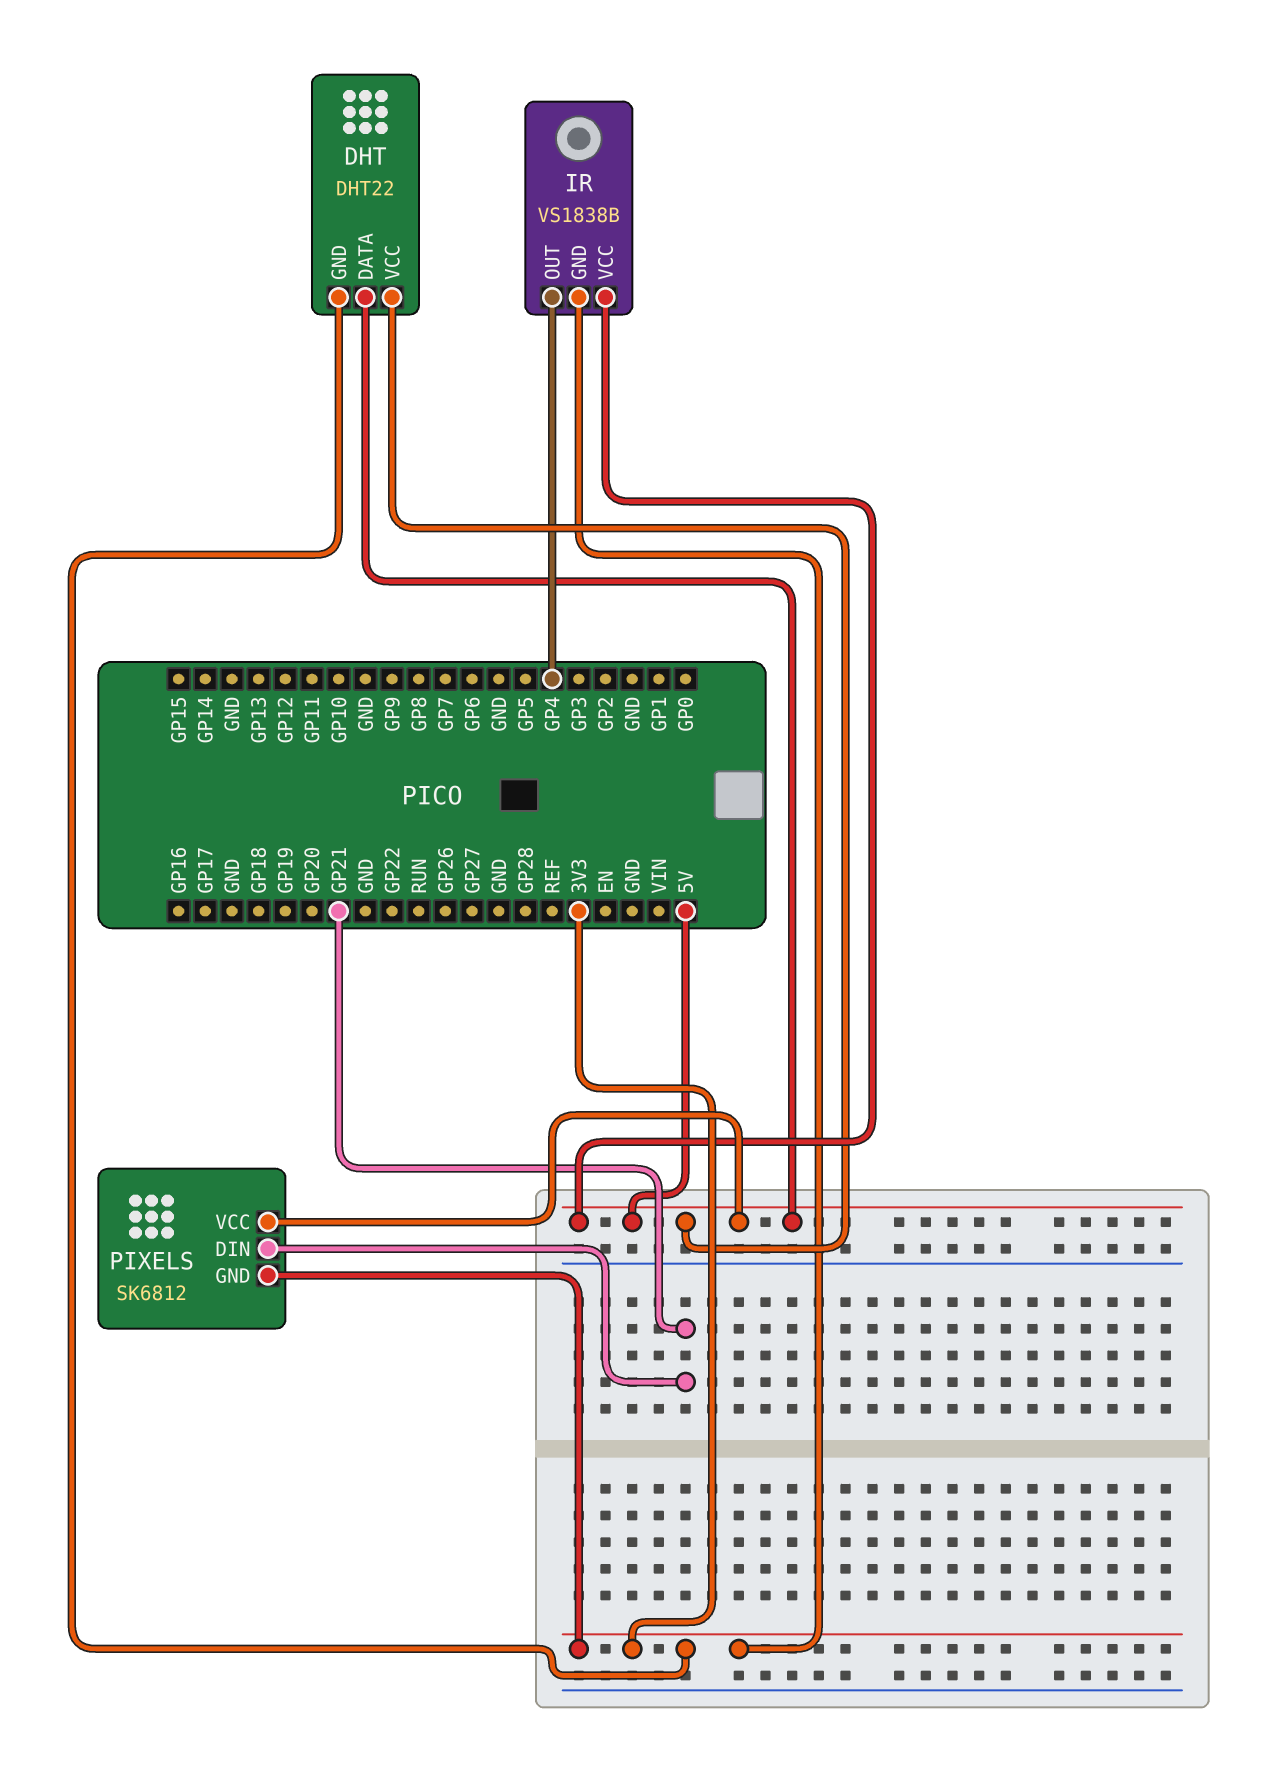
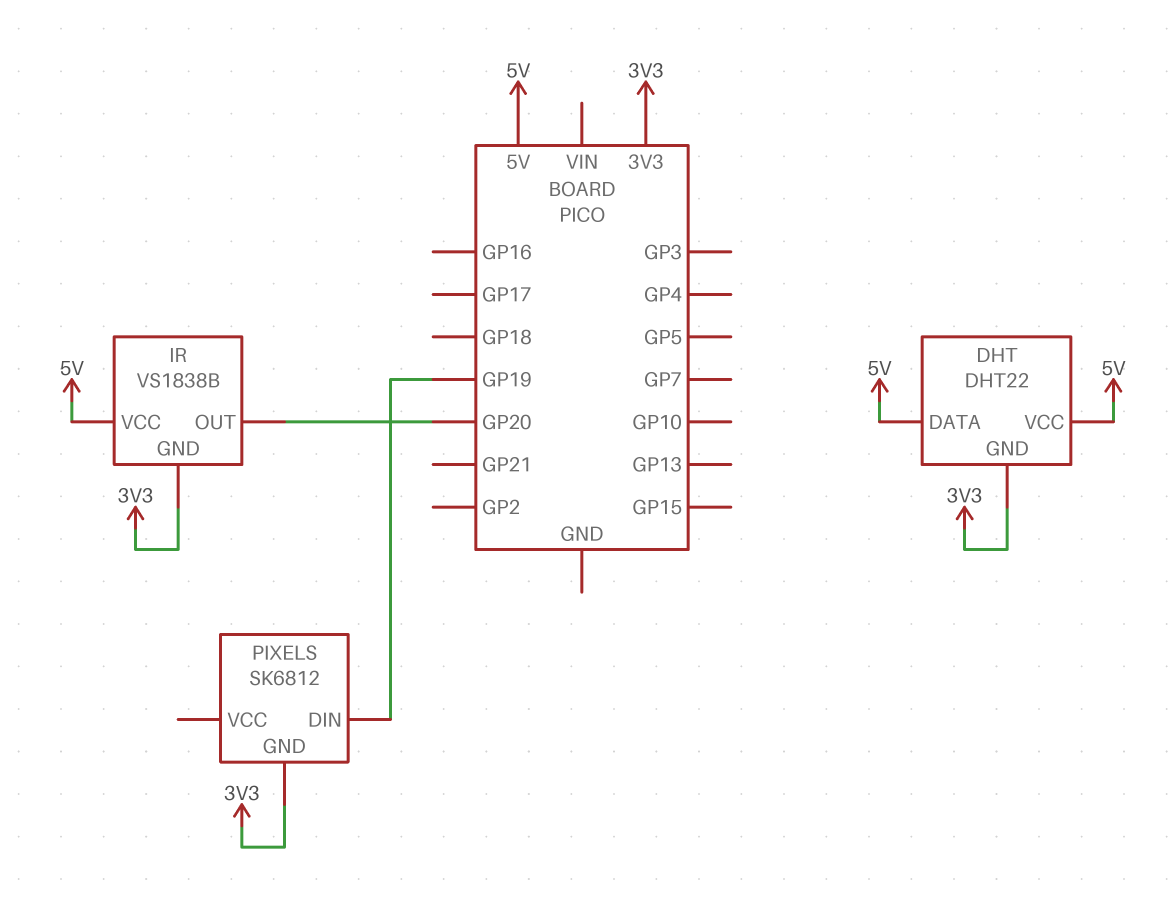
IR pin OUT: GP4 -> GP20
PIXELS pin DIN: GP21 -> GP19
PIXELS pin VCC: 5V -> none

